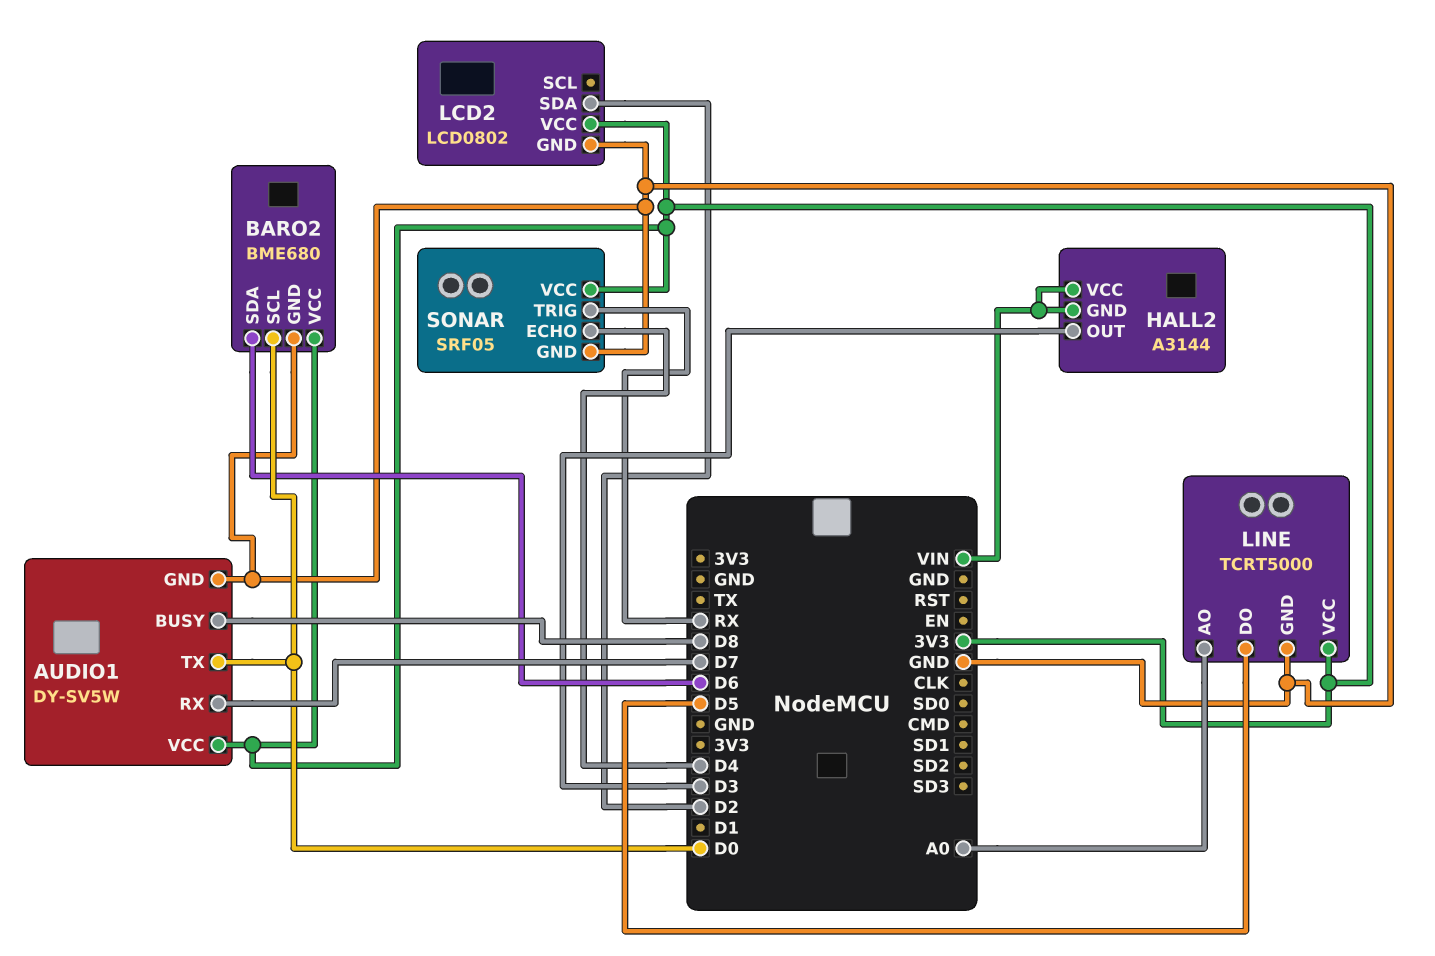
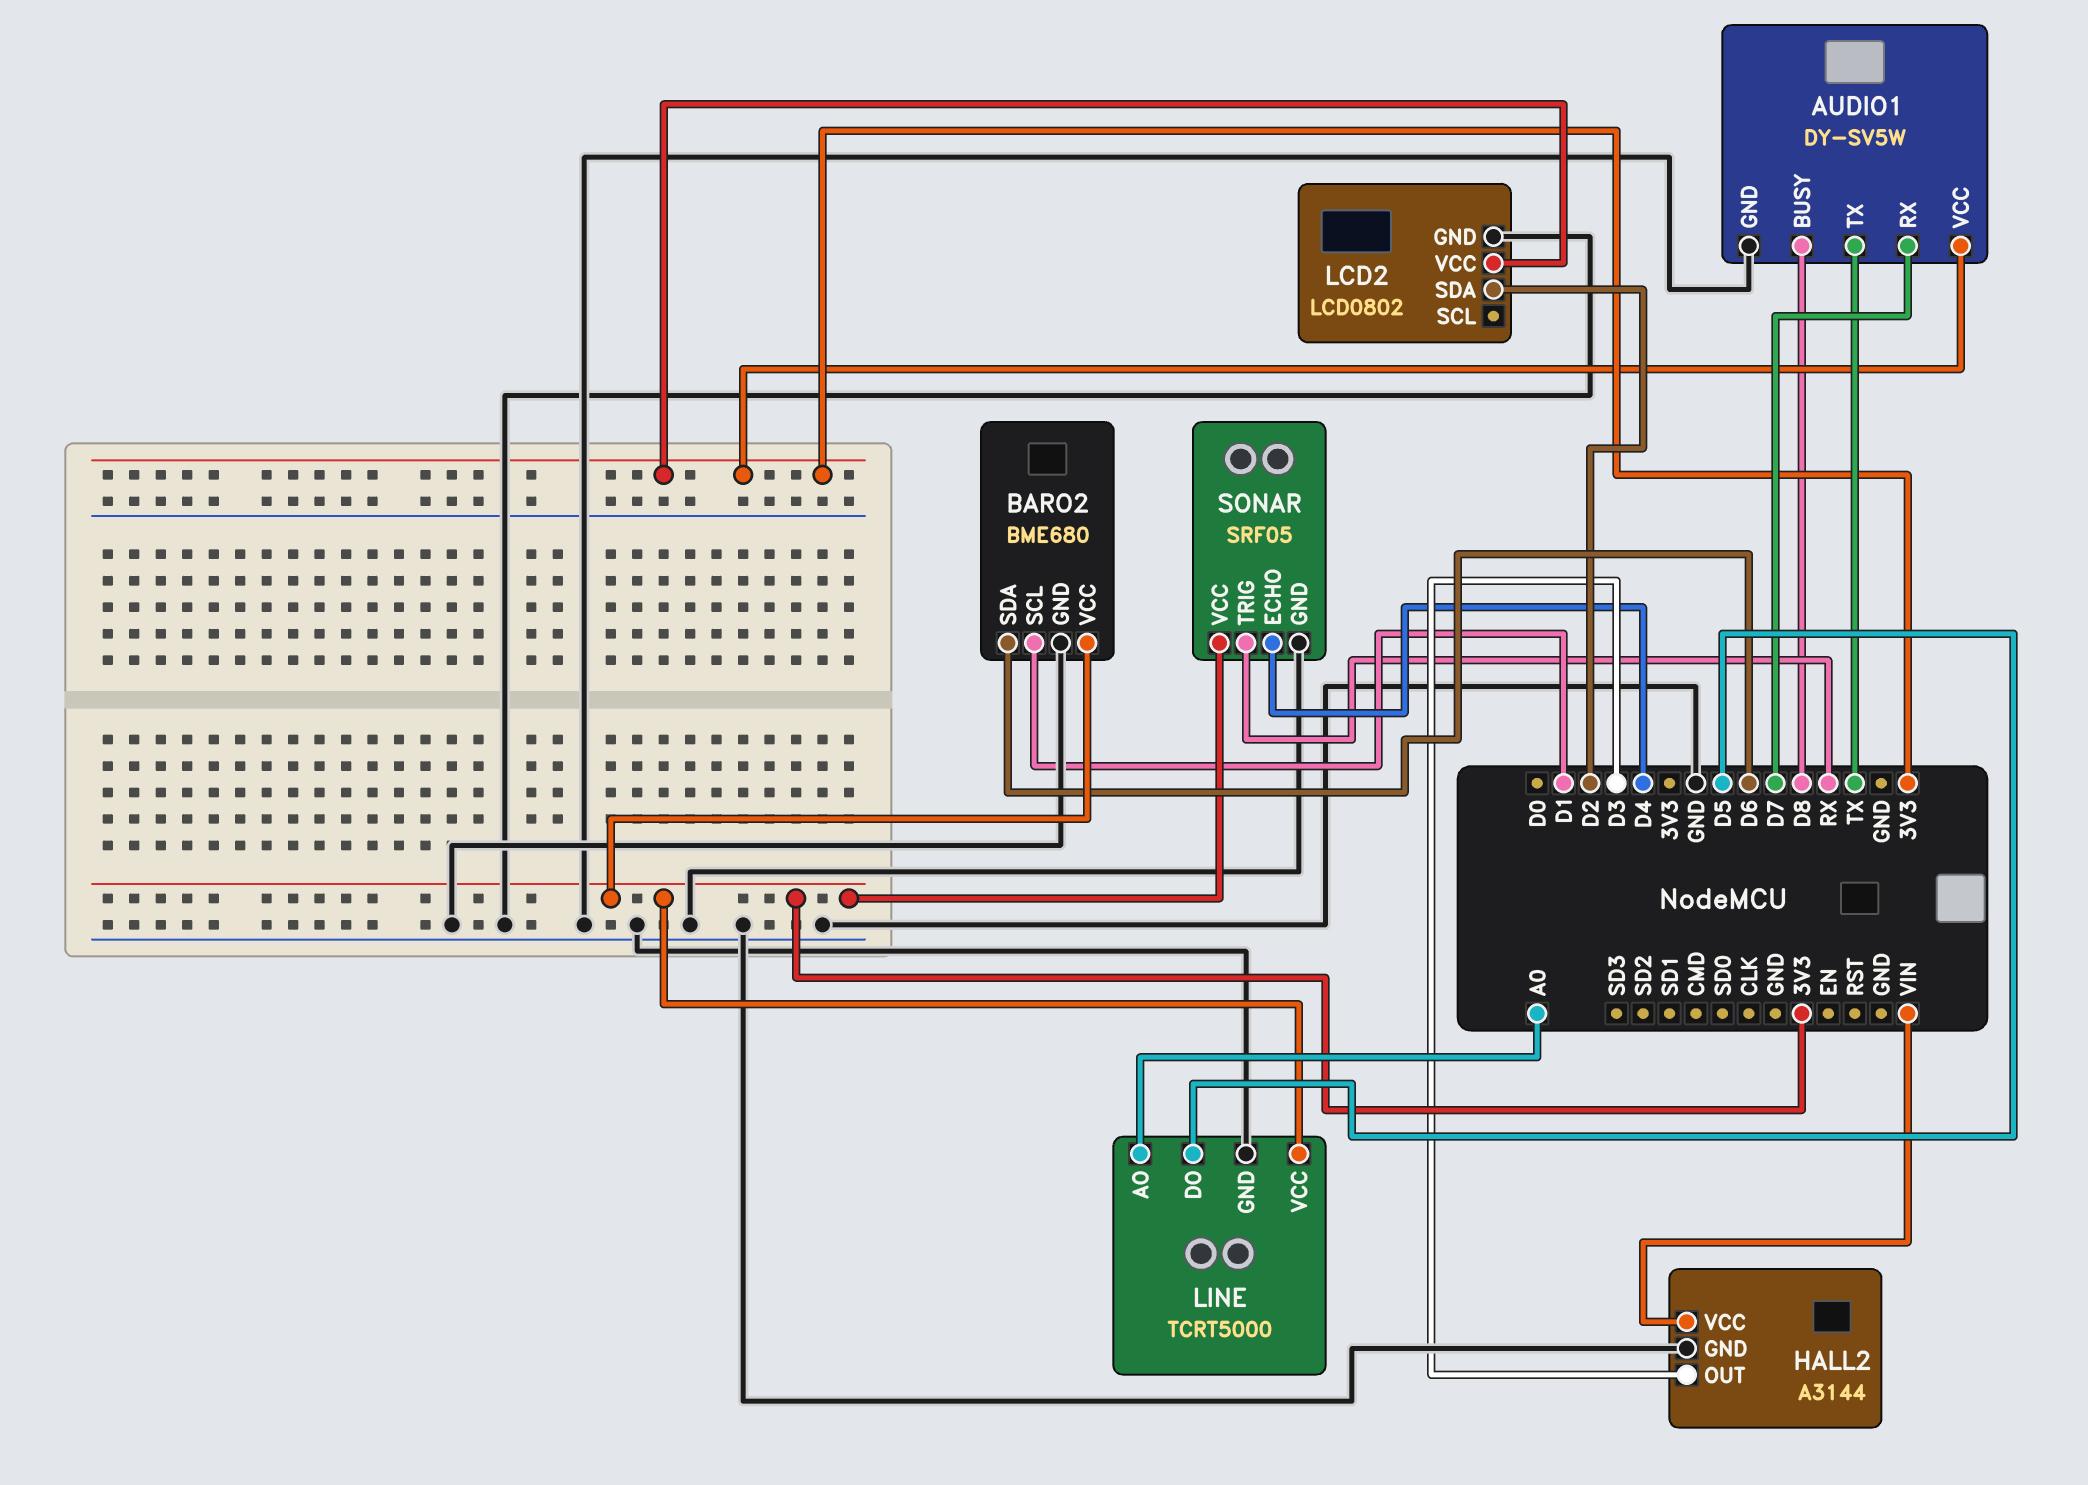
AUDIO1 pin TX: D0 -> TX
BARO2 pin SCL: D0 -> D1
HALL2 pin GND: VIN -> GND

